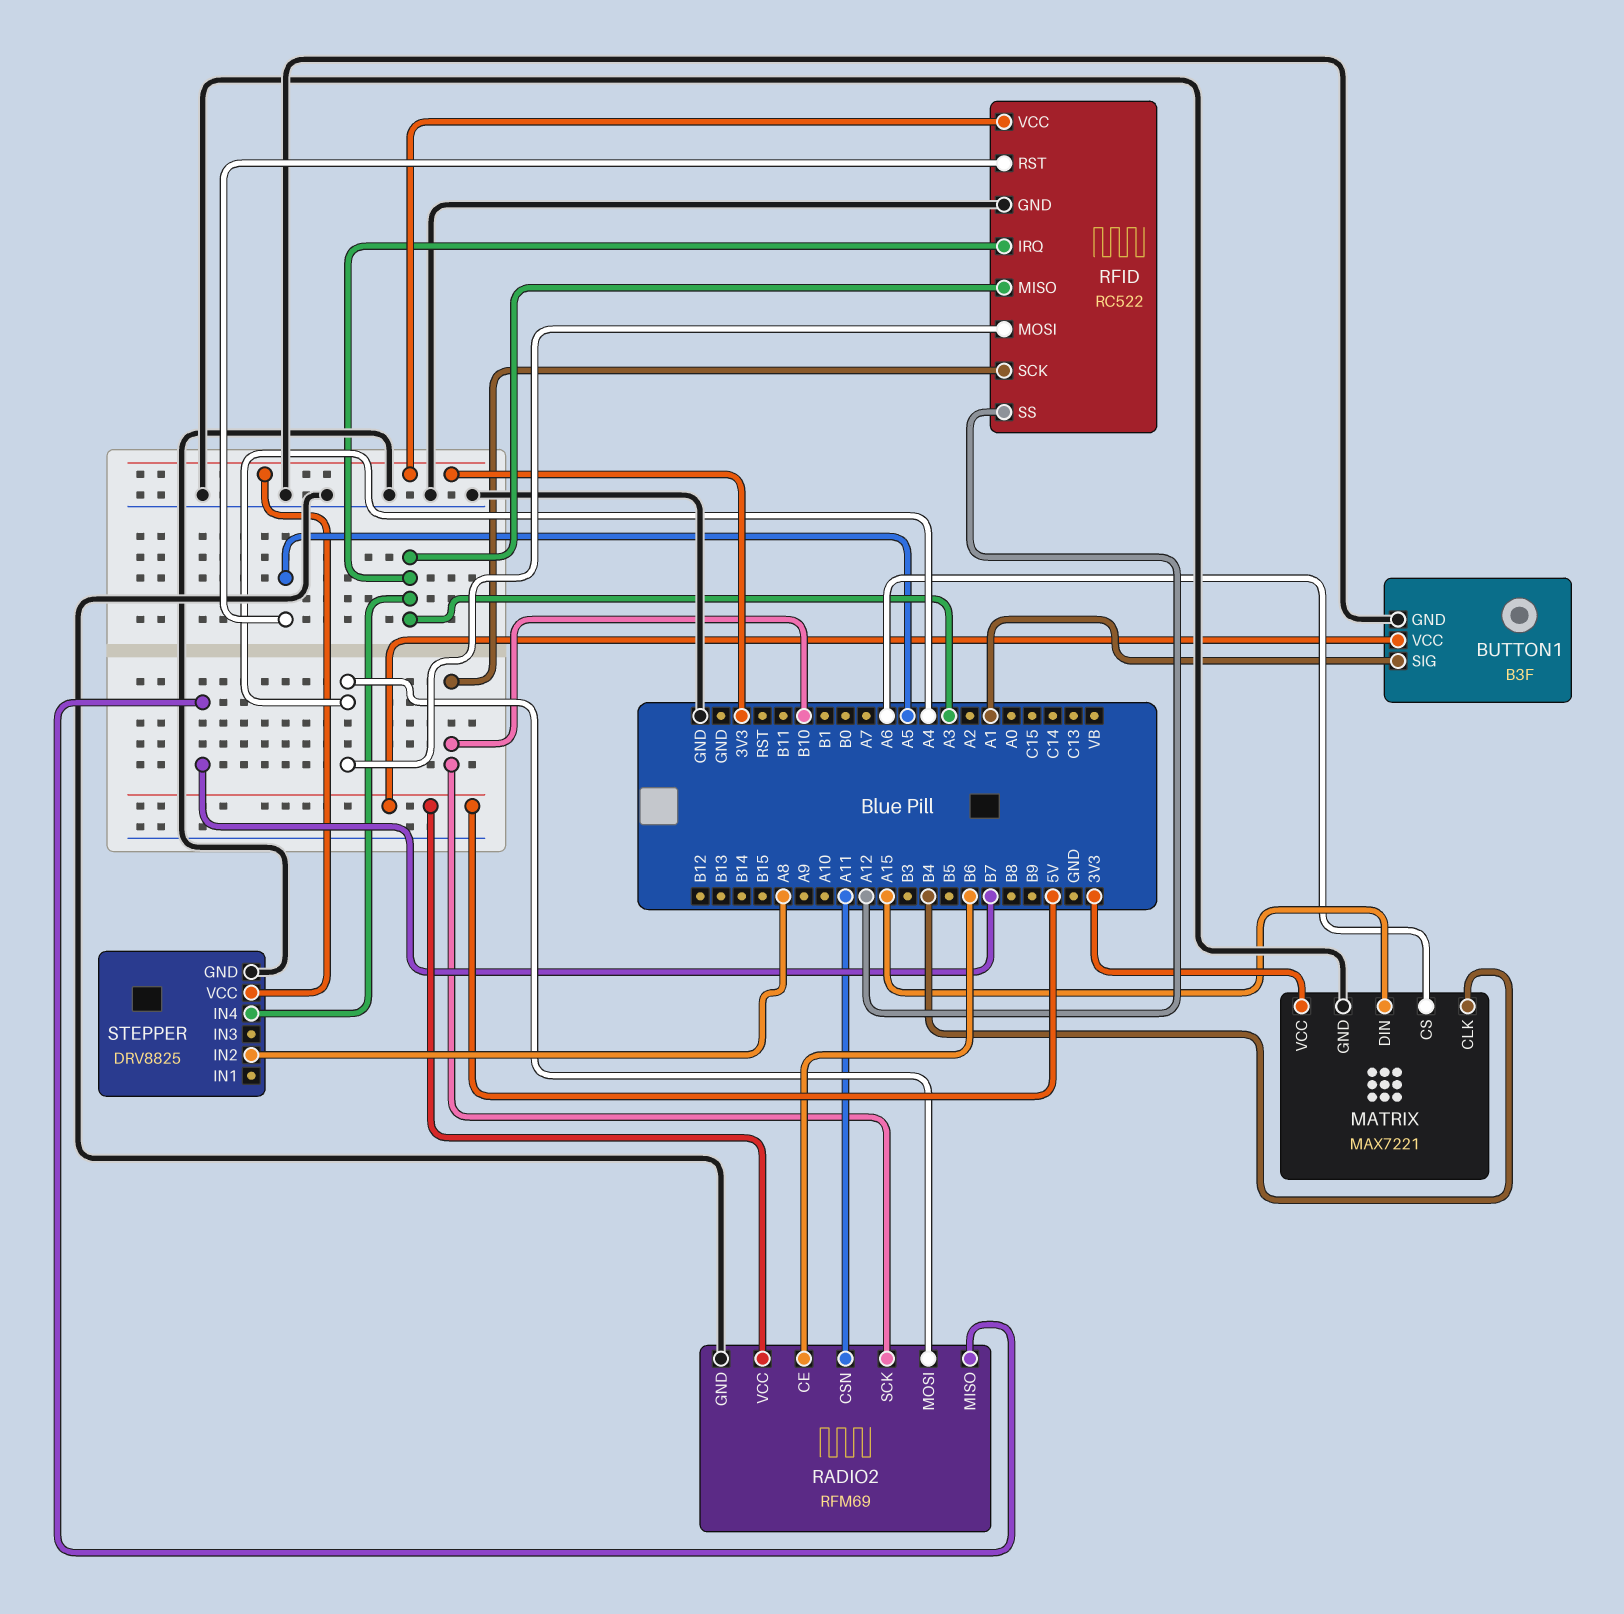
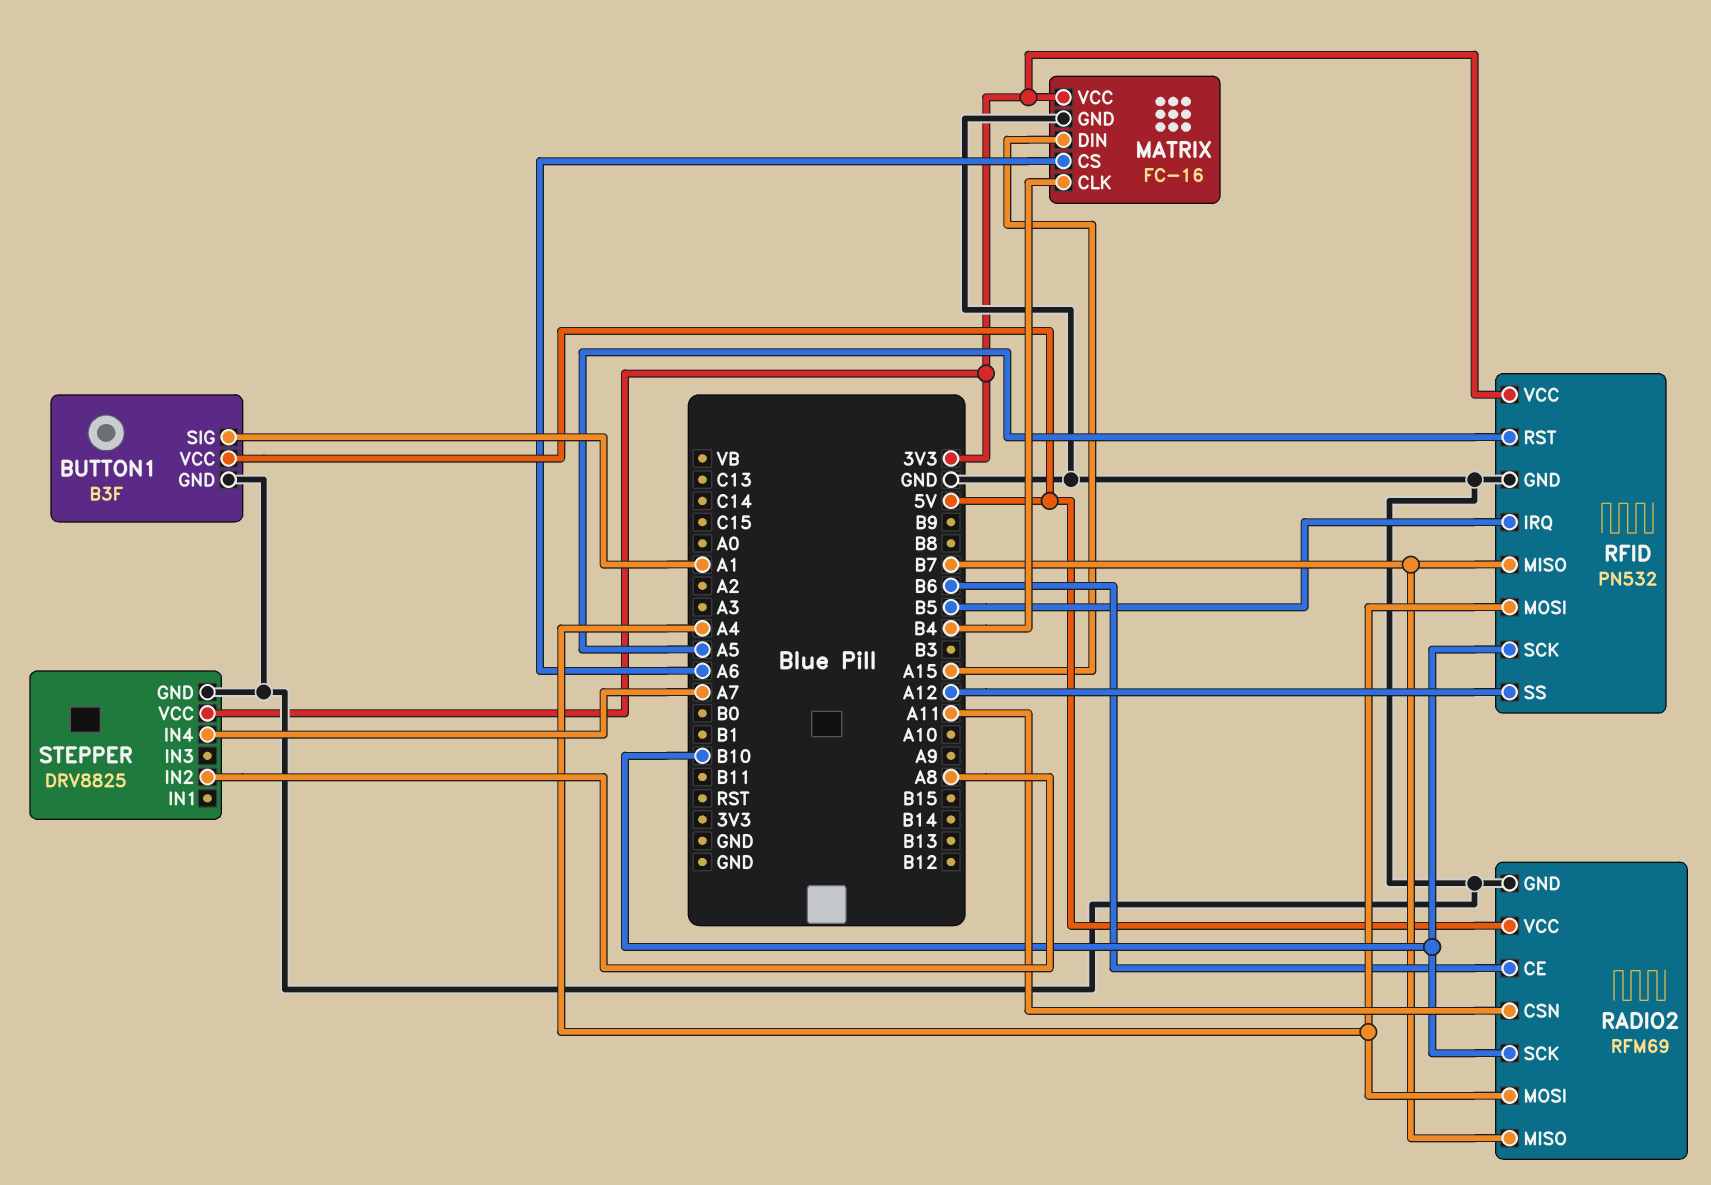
MATRIX: MAX7221 -> FC-16
RFID: RC522 -> PN532
RFID pin IRQ: A3 -> B5
RFID pin MISO: A3 -> B7
STEPPER pin IN4: A3 -> A7

